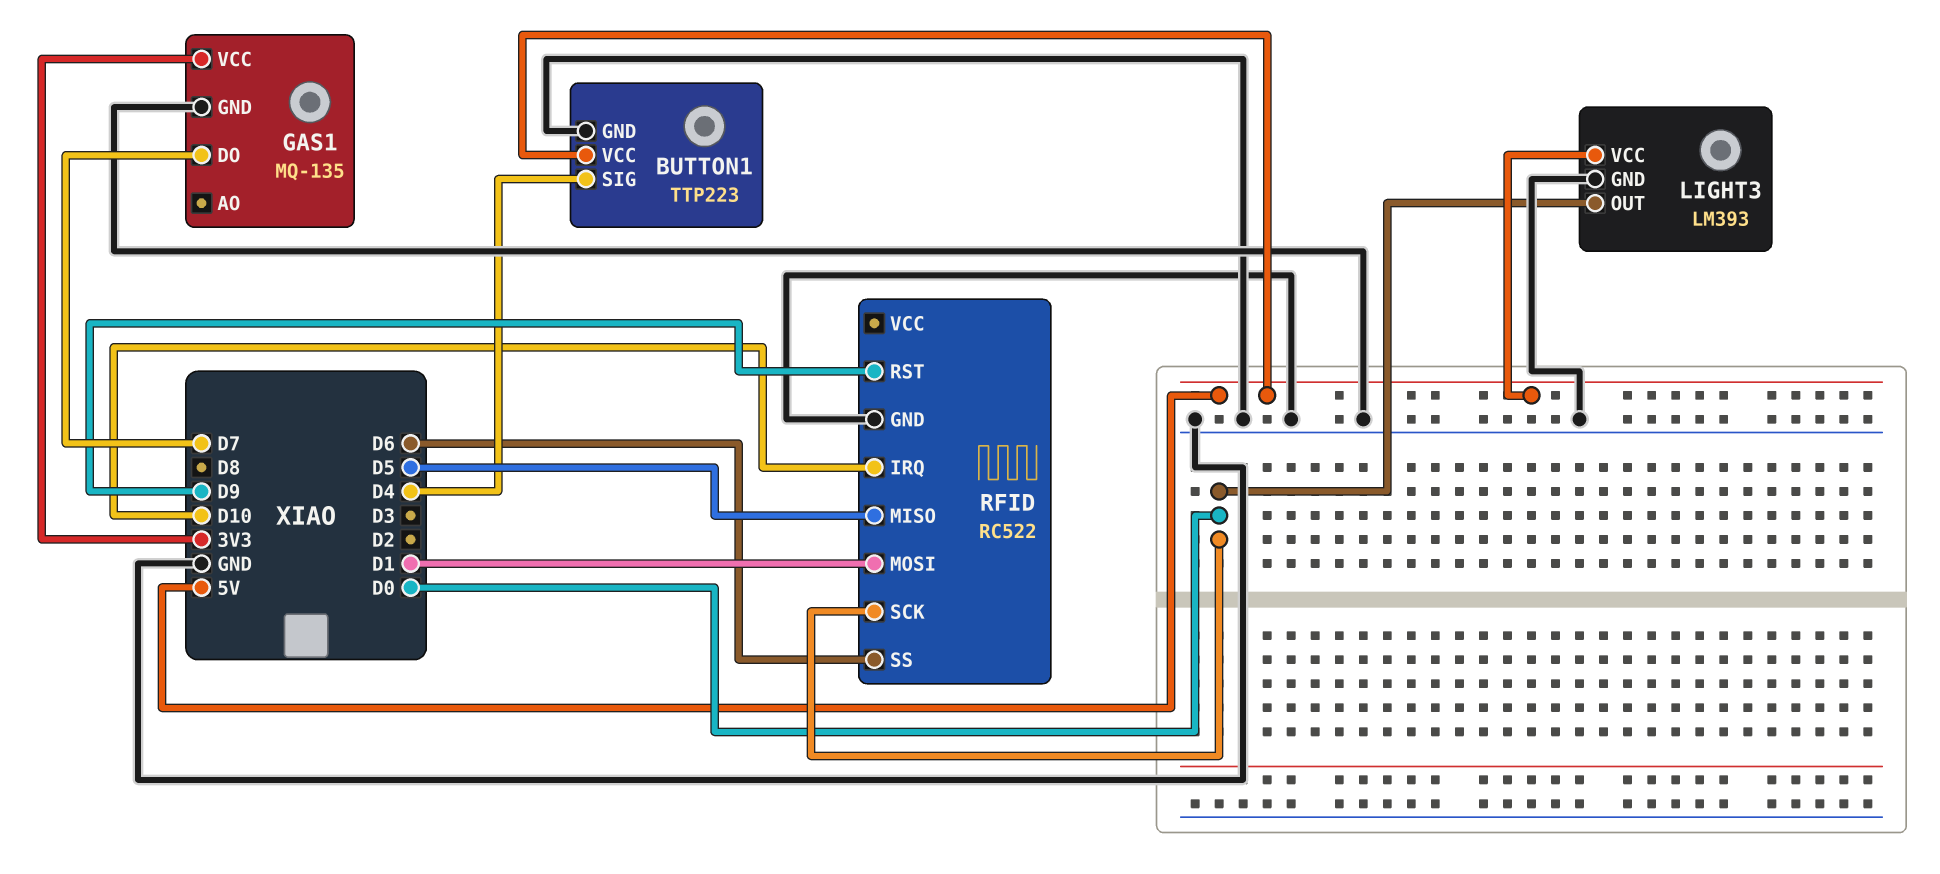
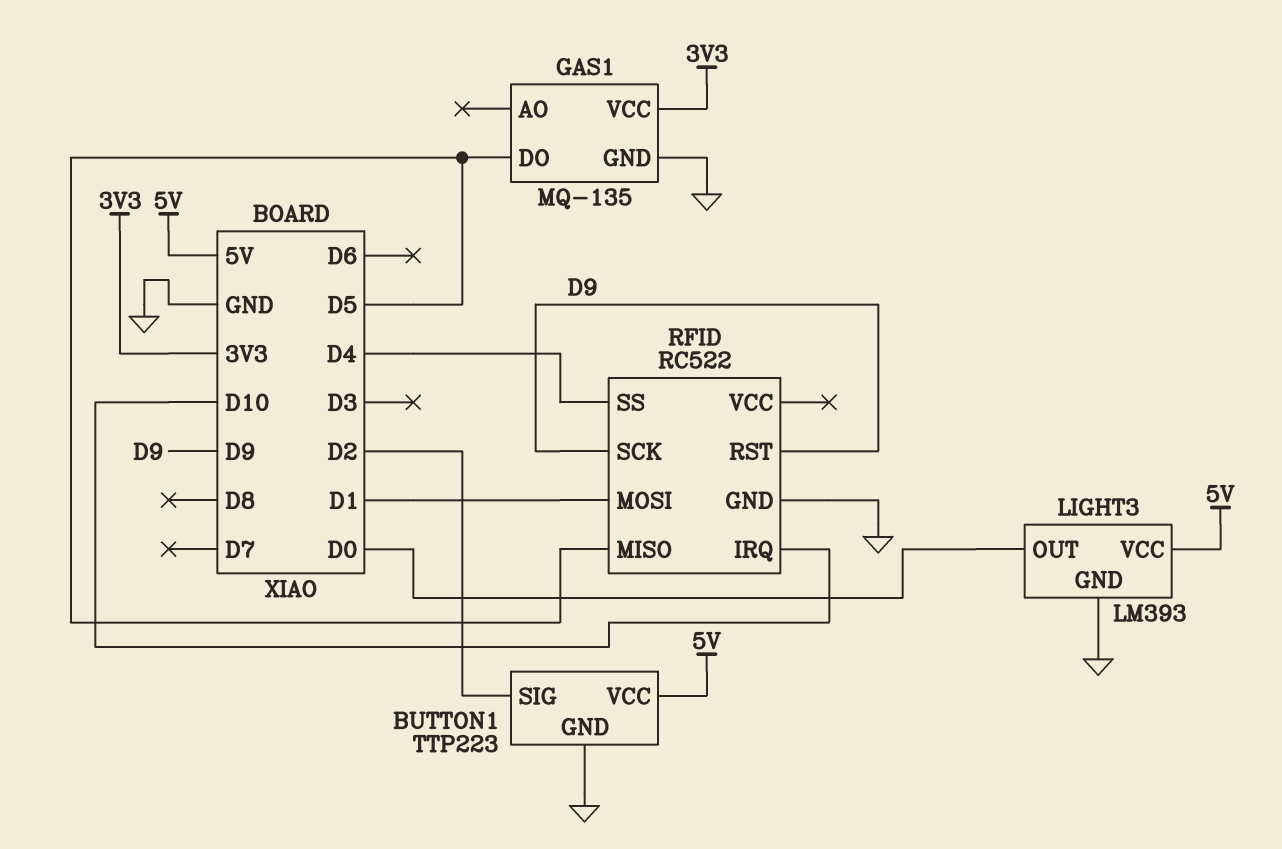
BUTTON1 pin SIG: D4 -> D2
GAS1 pin DO: D7 -> D5
RFID pin SCK: D0 -> D9
RFID pin SS: D6 -> D4

